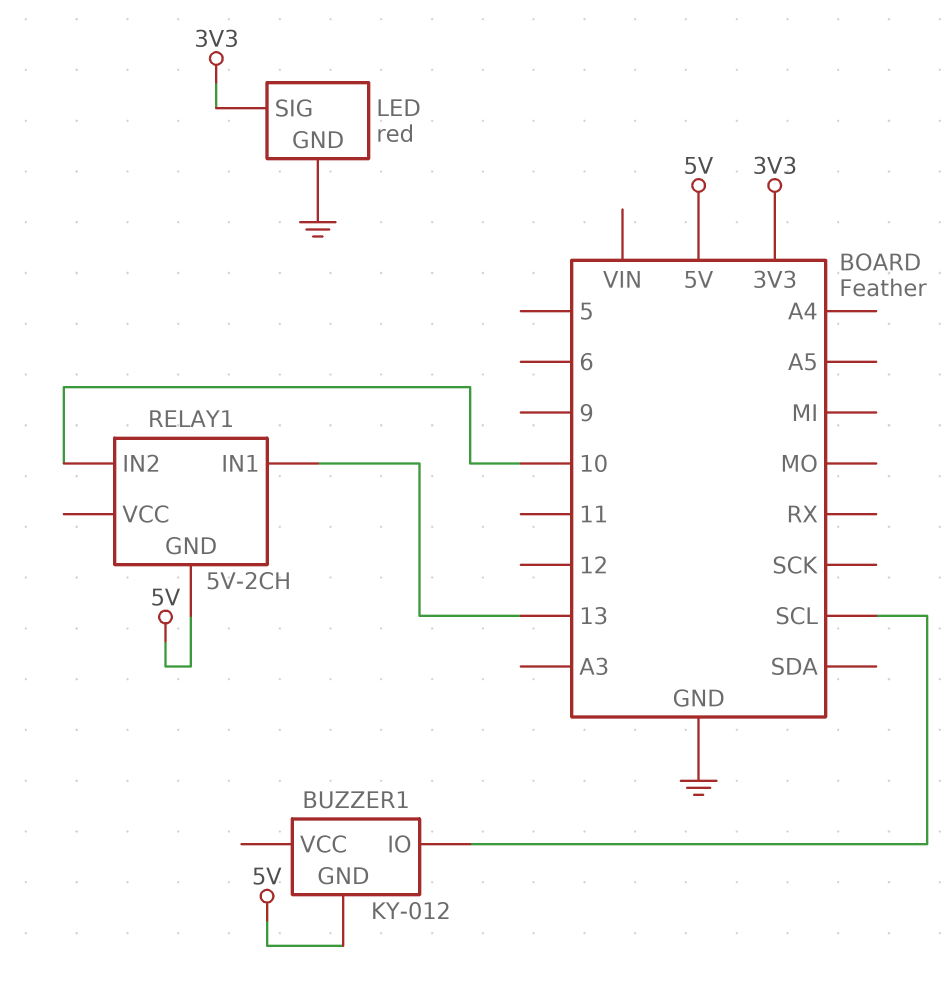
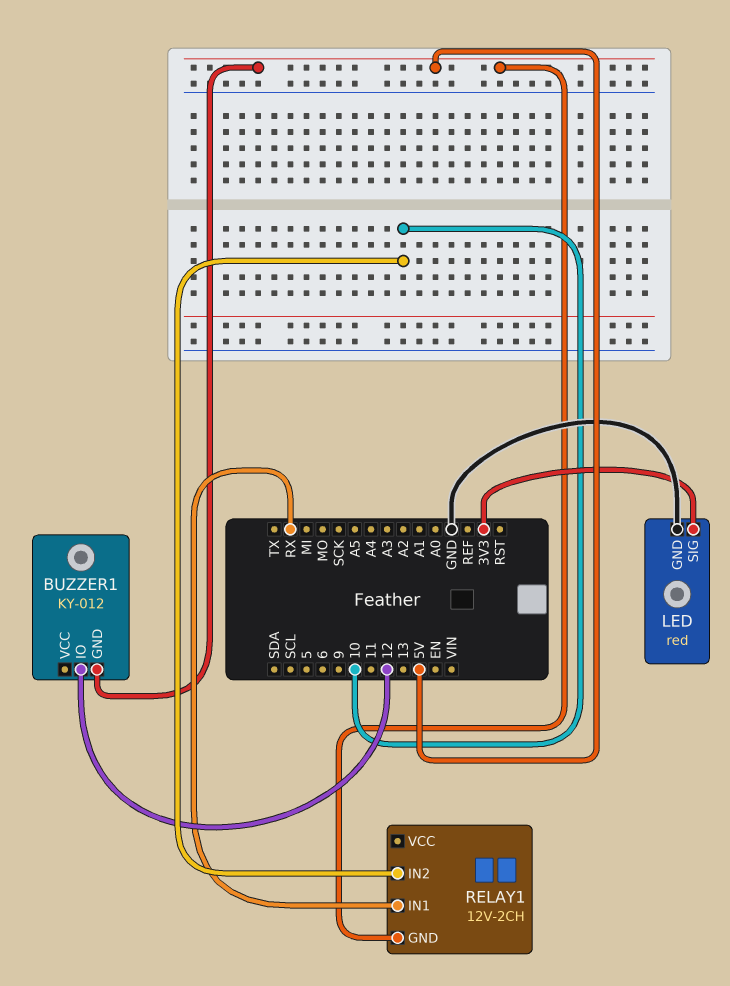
BUZZER1 pin IO: SCL -> 12
RELAY1: 5V-2CH -> 12V-2CH
RELAY1 pin IN1: 13 -> RX

